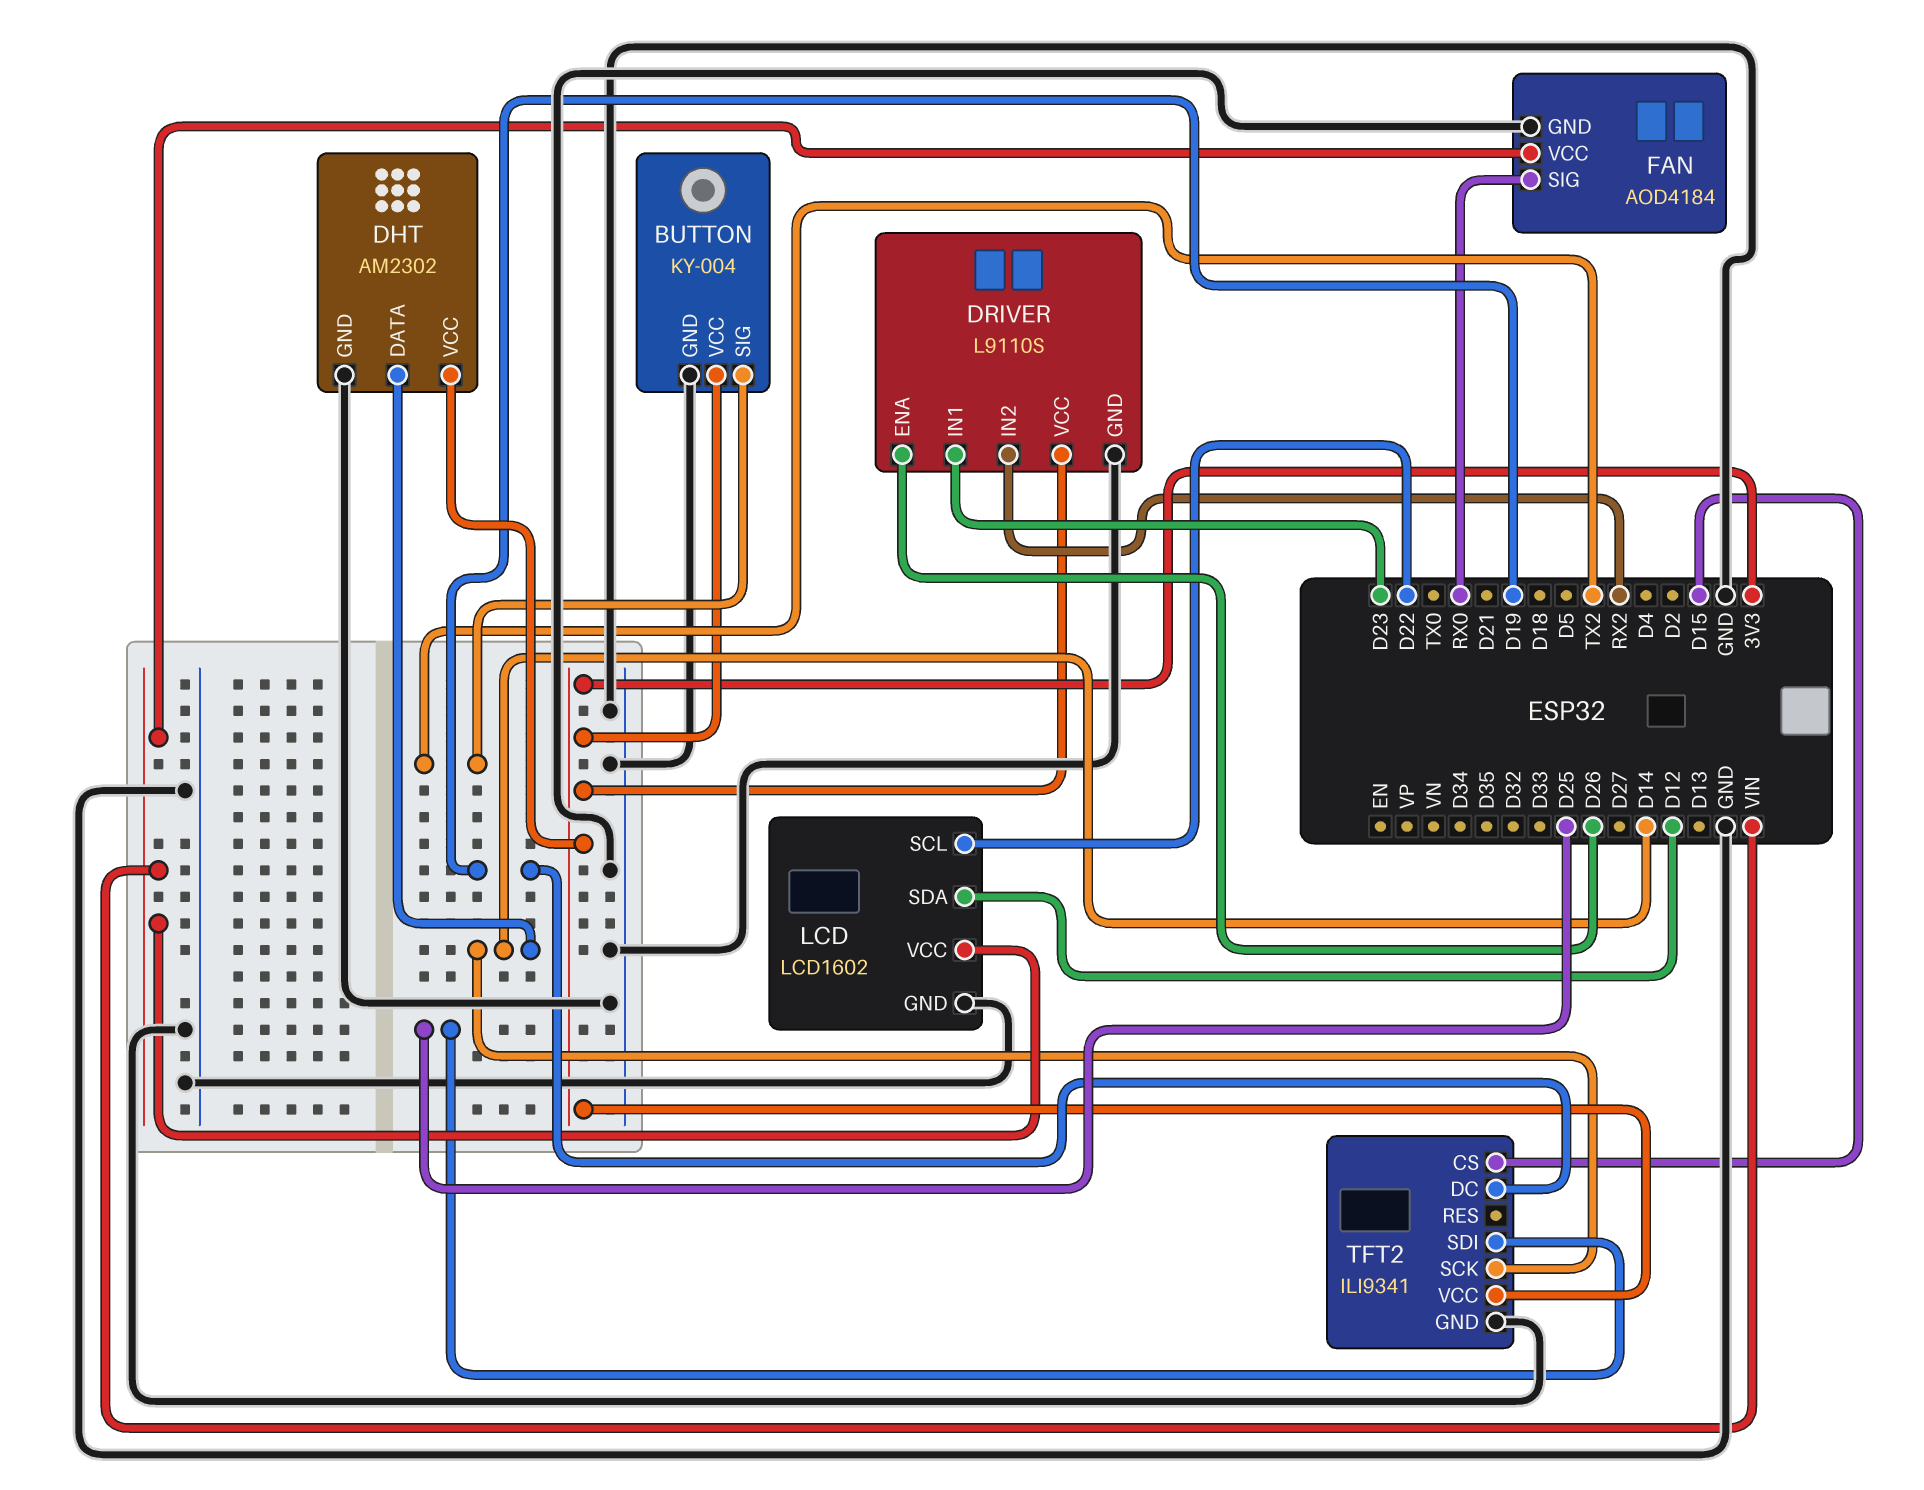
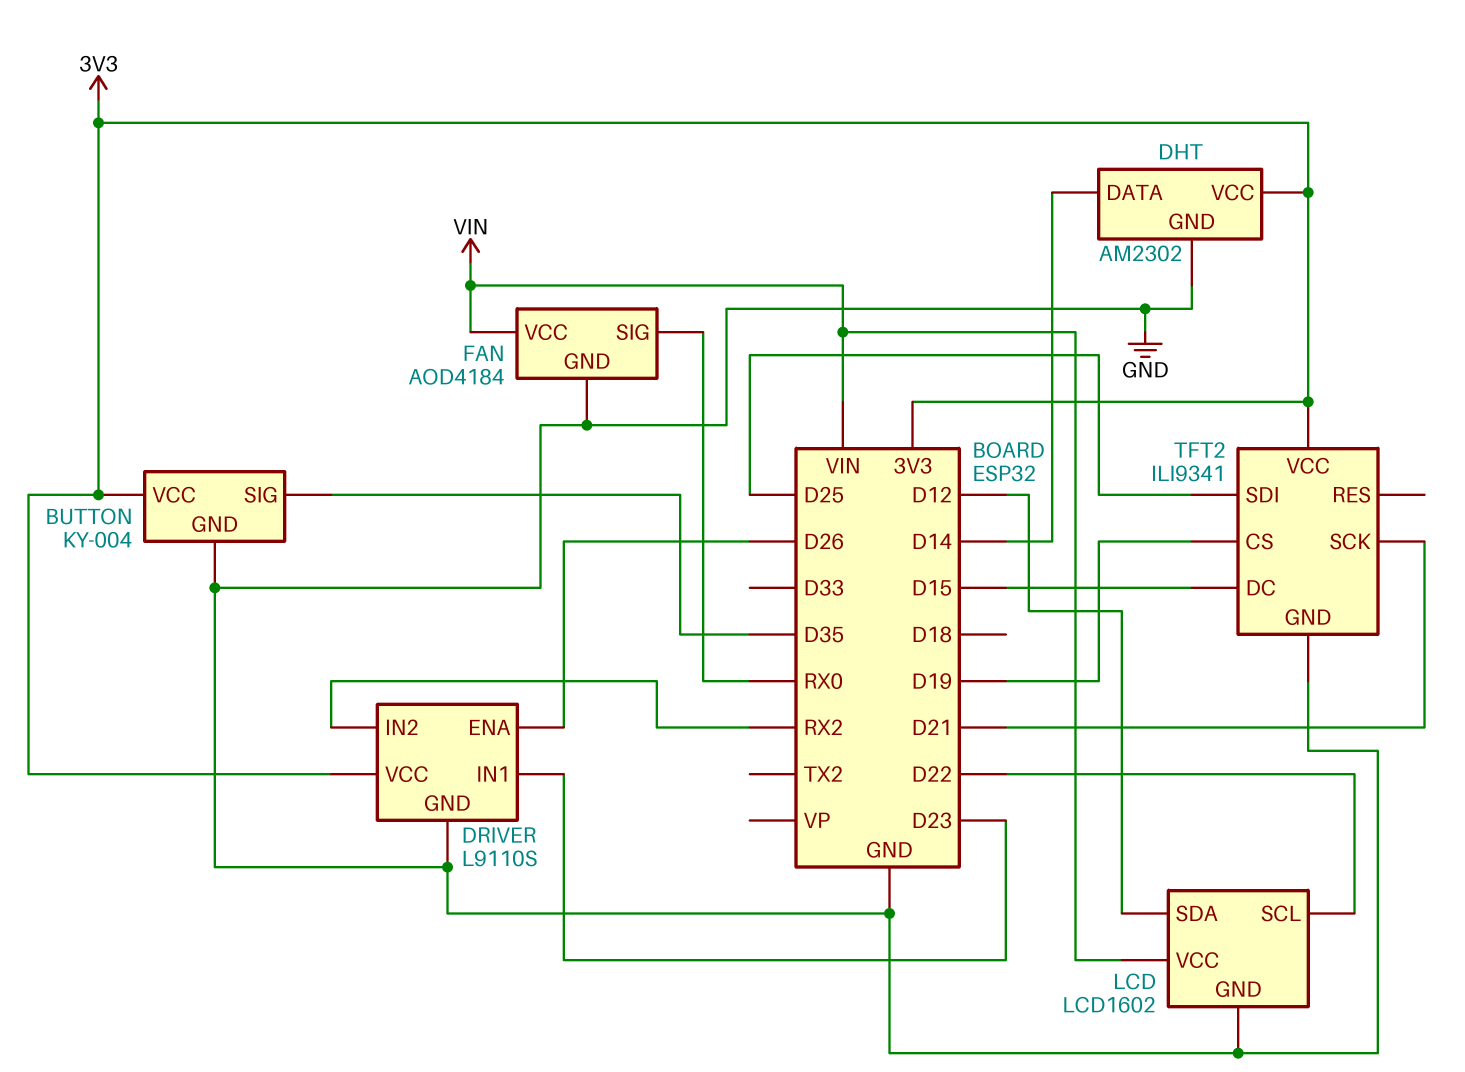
BUTTON pin SIG: TX2 -> D35
TFT2 pin CS: D15 -> D19
TFT2 pin DC: D19 -> D15
TFT2 pin SCK: D14 -> D21

